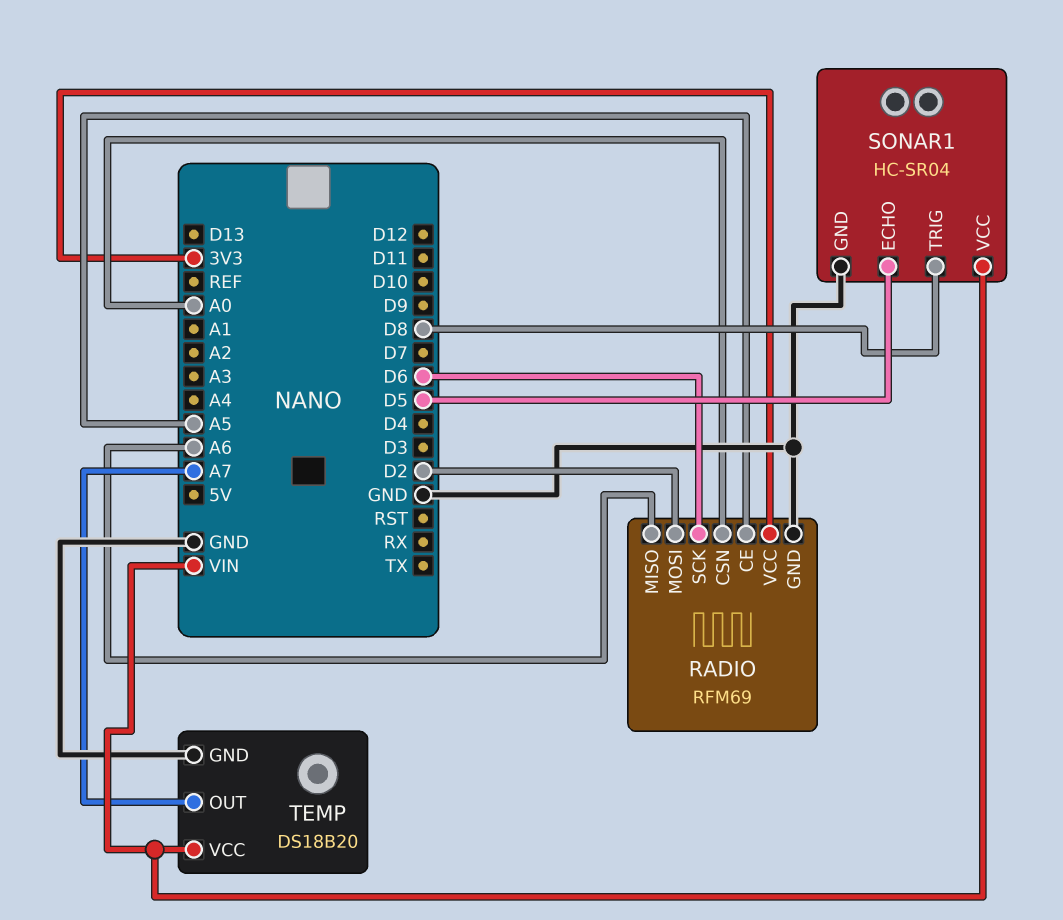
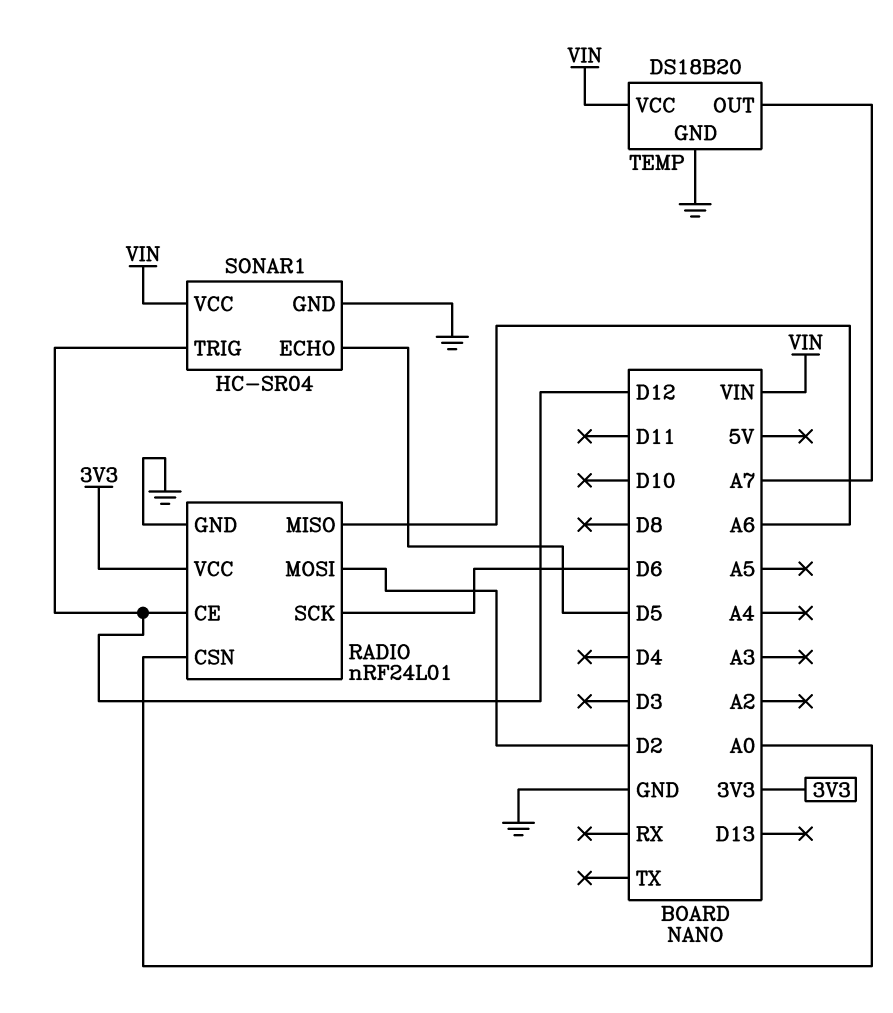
RADIO: RFM69 -> nRF24L01
RADIO pin CE: A5 -> D12
SONAR1 pin TRIG: D8 -> D12

